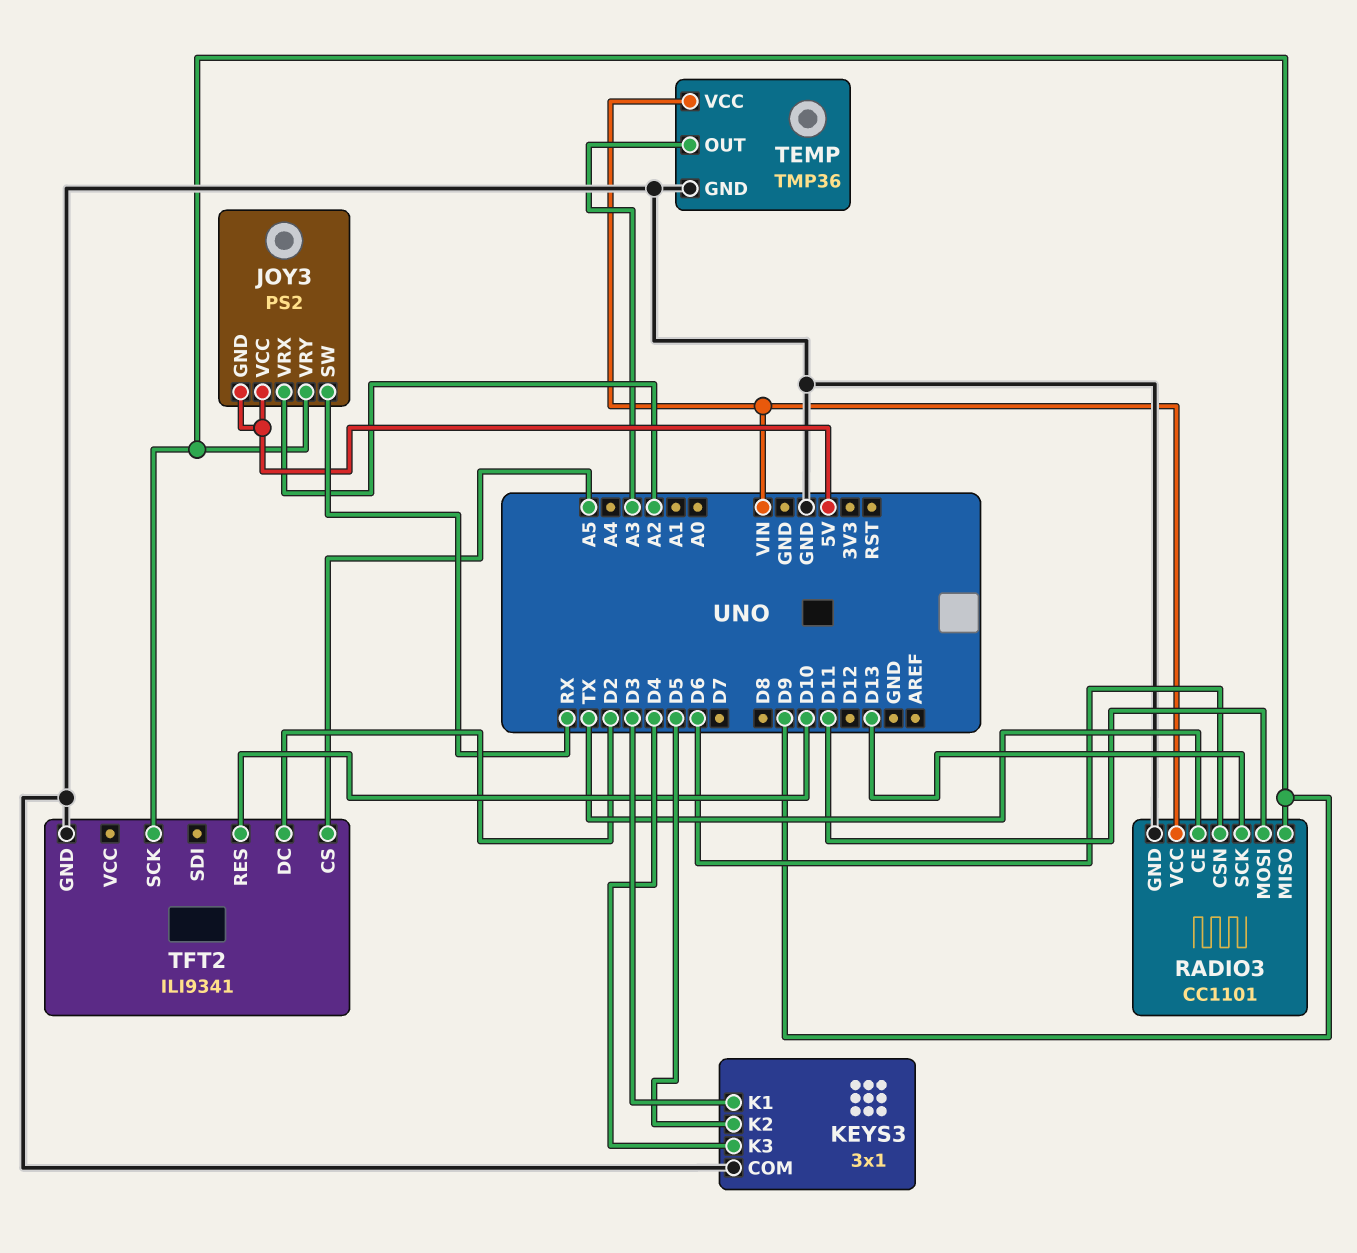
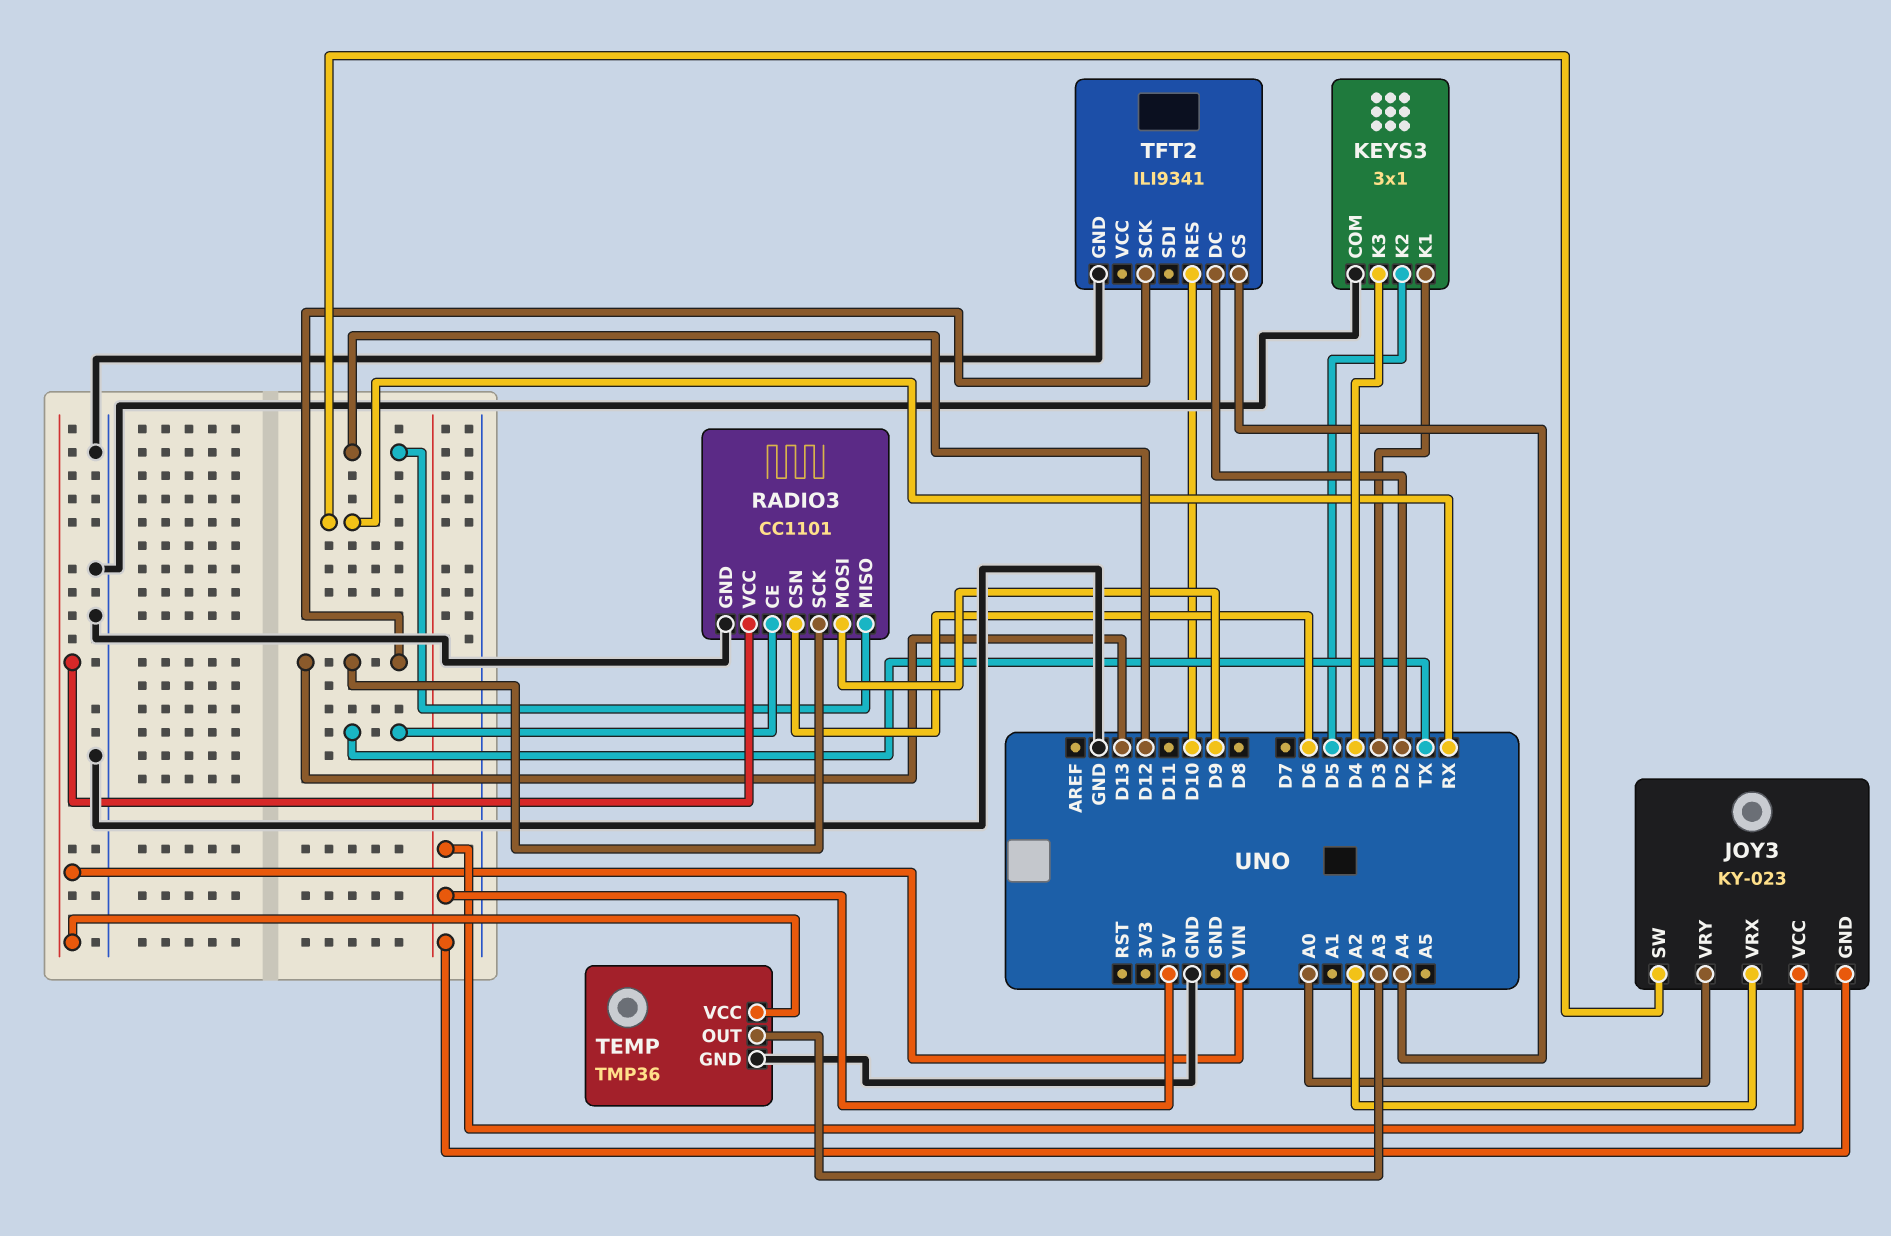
JOY3: PS2 -> KY-023
JOY3 pin VRY: D9 -> A0
RADIO3 pin MISO: D9 -> D12
RADIO3 pin MOSI: D11 -> D9
TFT2 pin CS: A5 -> A4
TFT2 pin SCK: D9 -> D13

